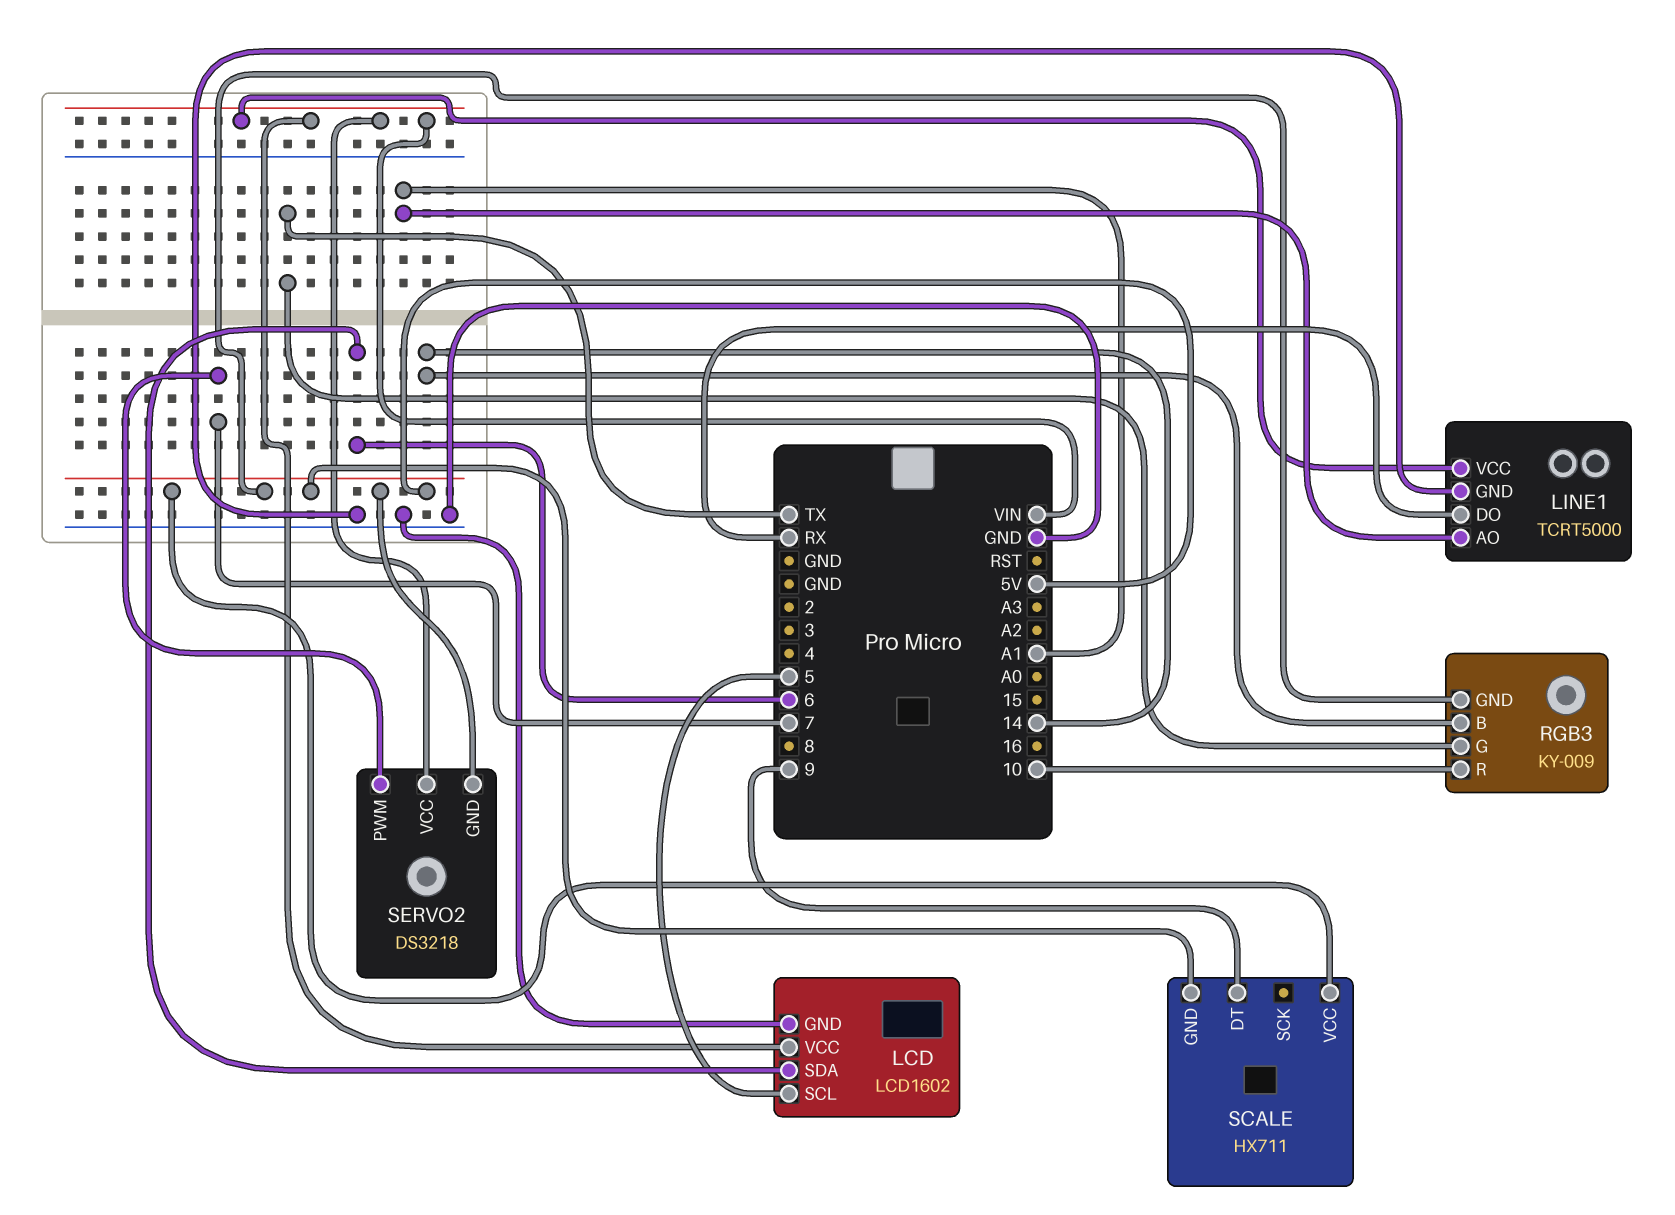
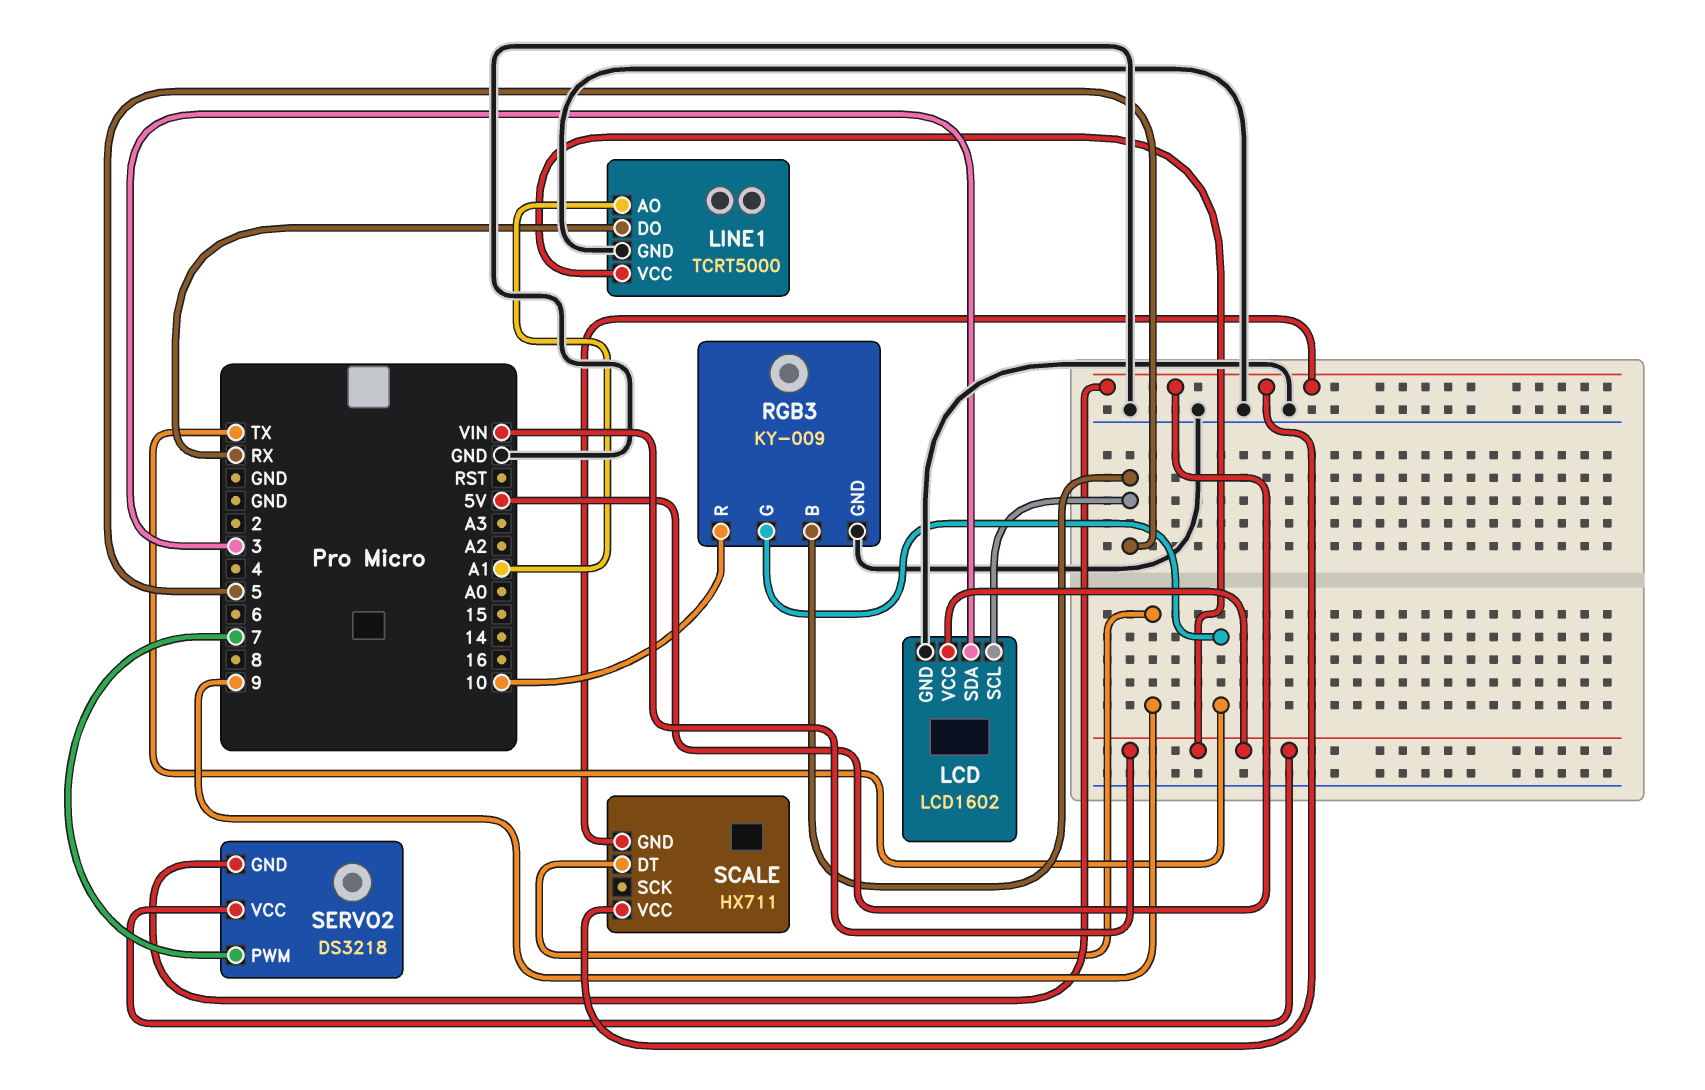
LCD pin SDA: 6 -> 3
RGB3 pin B: 14 -> 5
RGB3 pin GND: 5V -> GND

